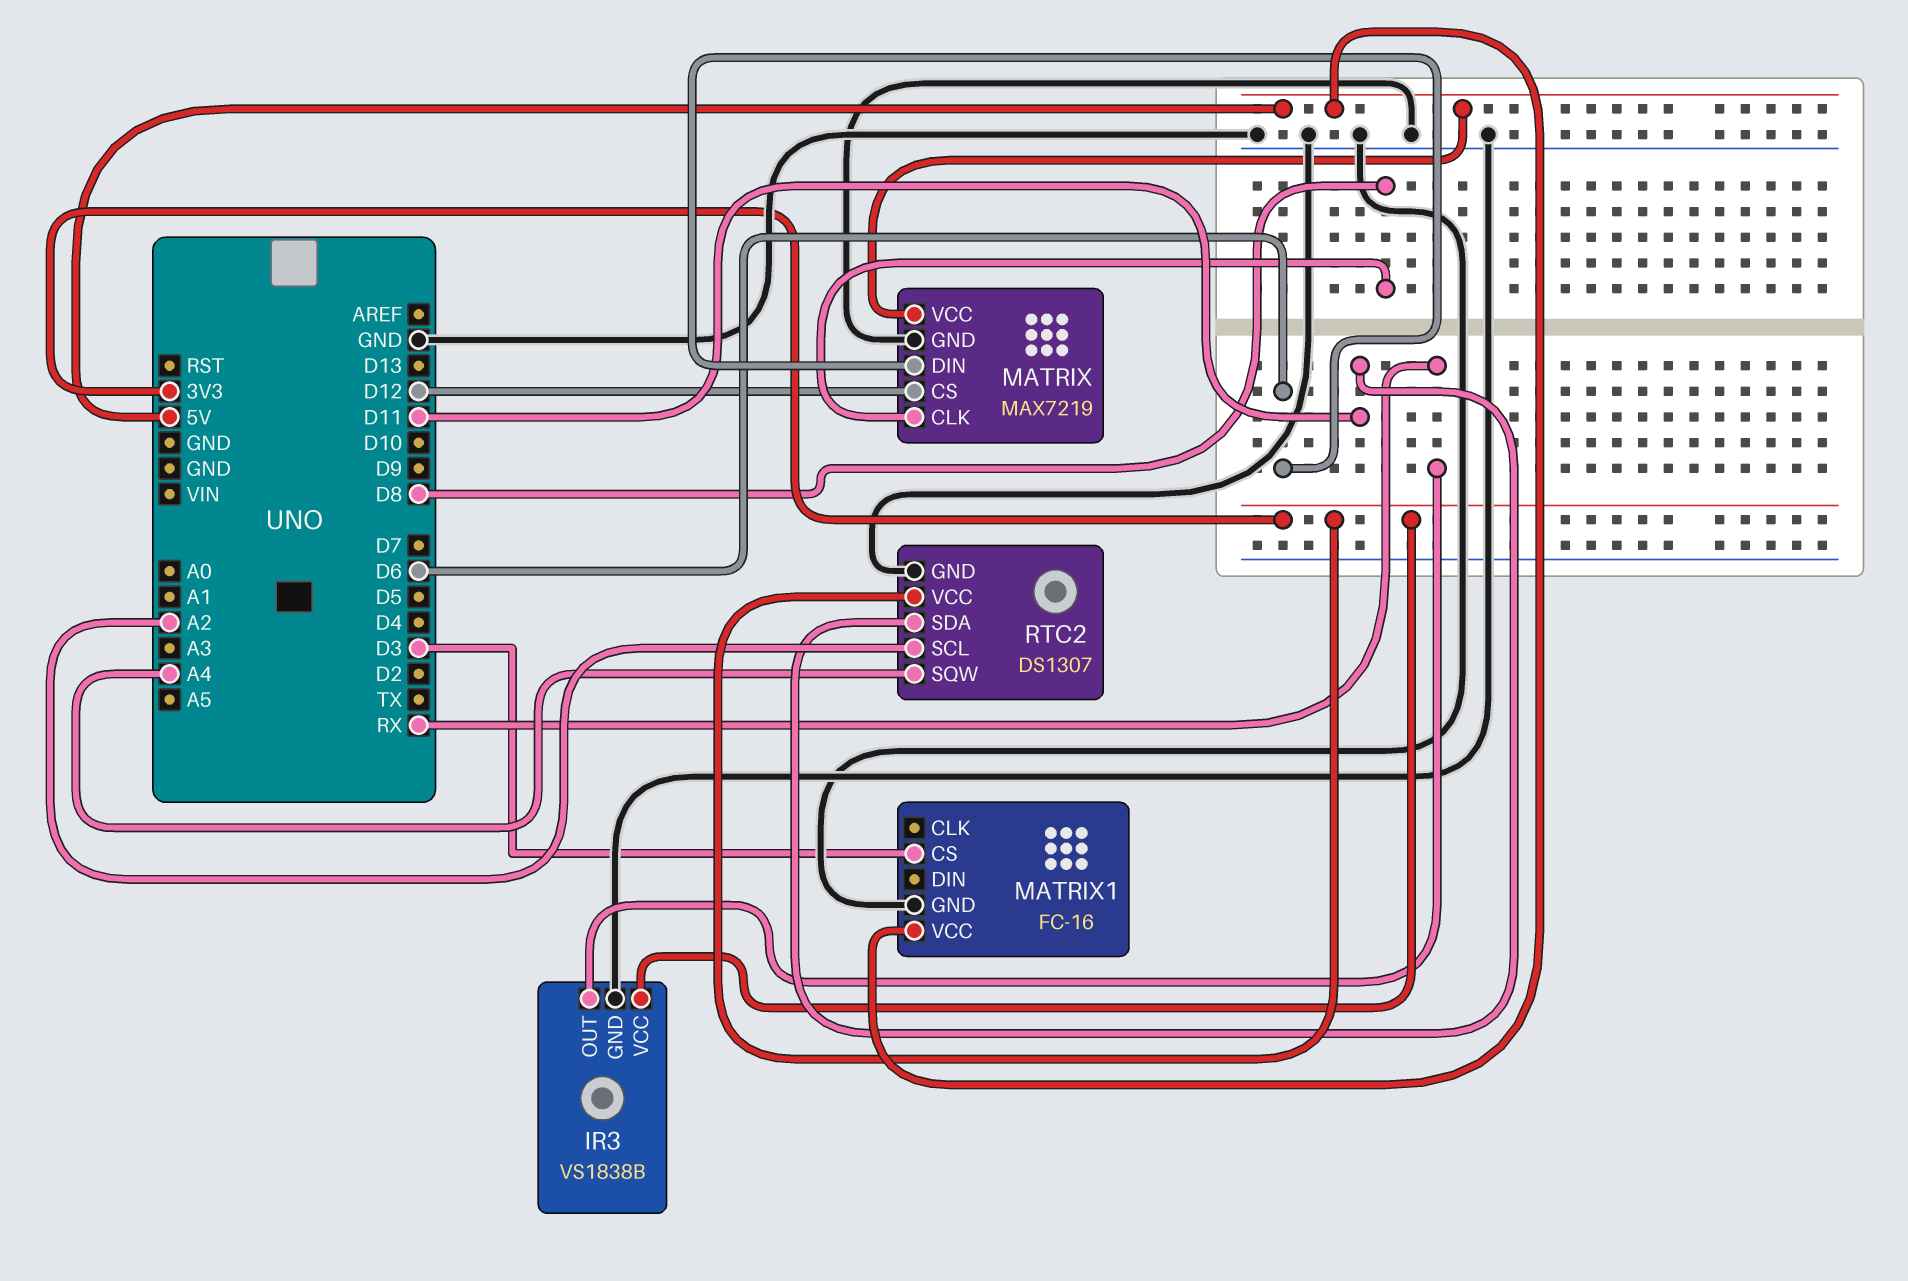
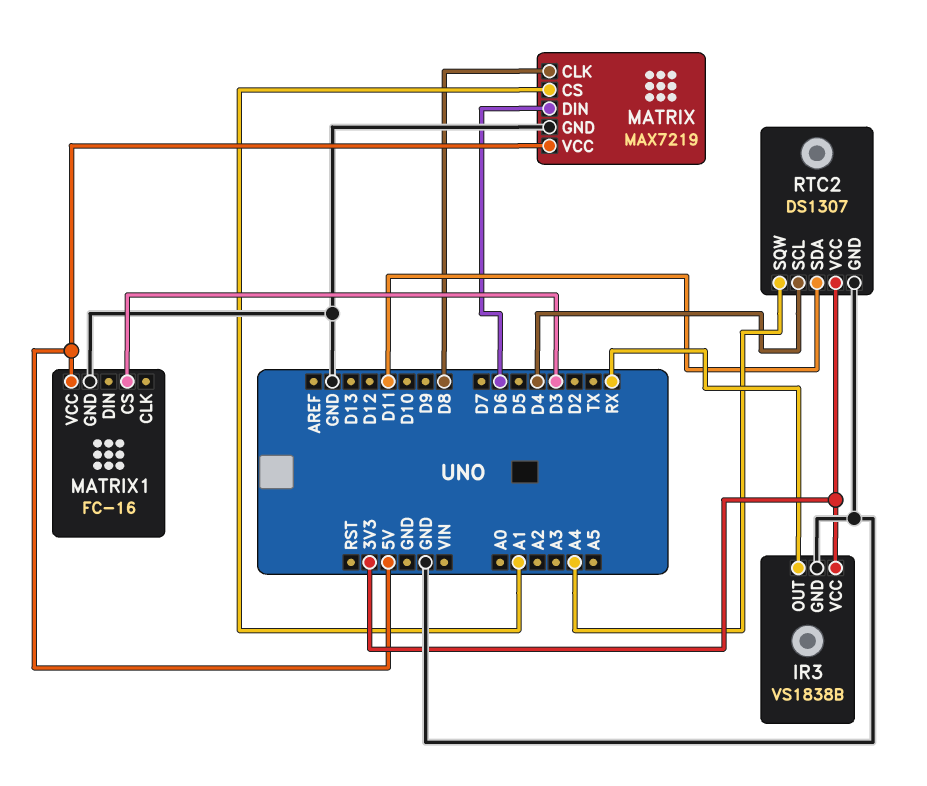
MATRIX pin CS: D12 -> A1
RTC2 pin SCL: A2 -> D4

